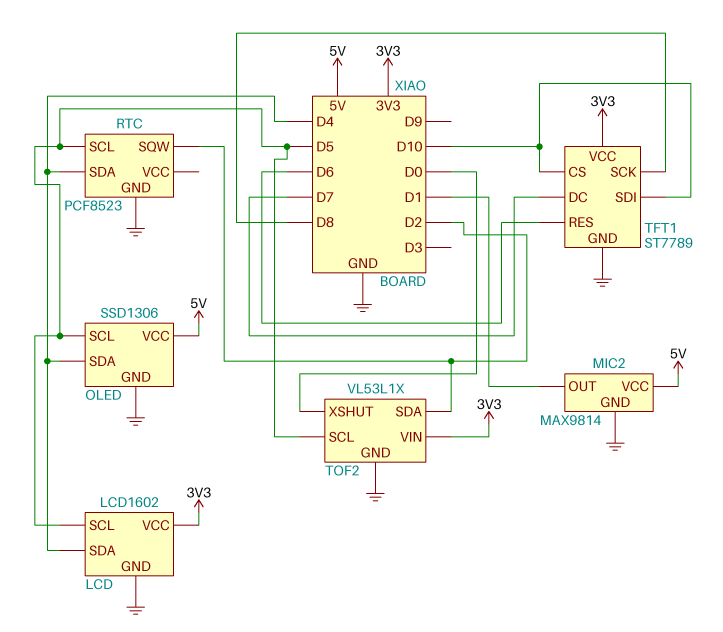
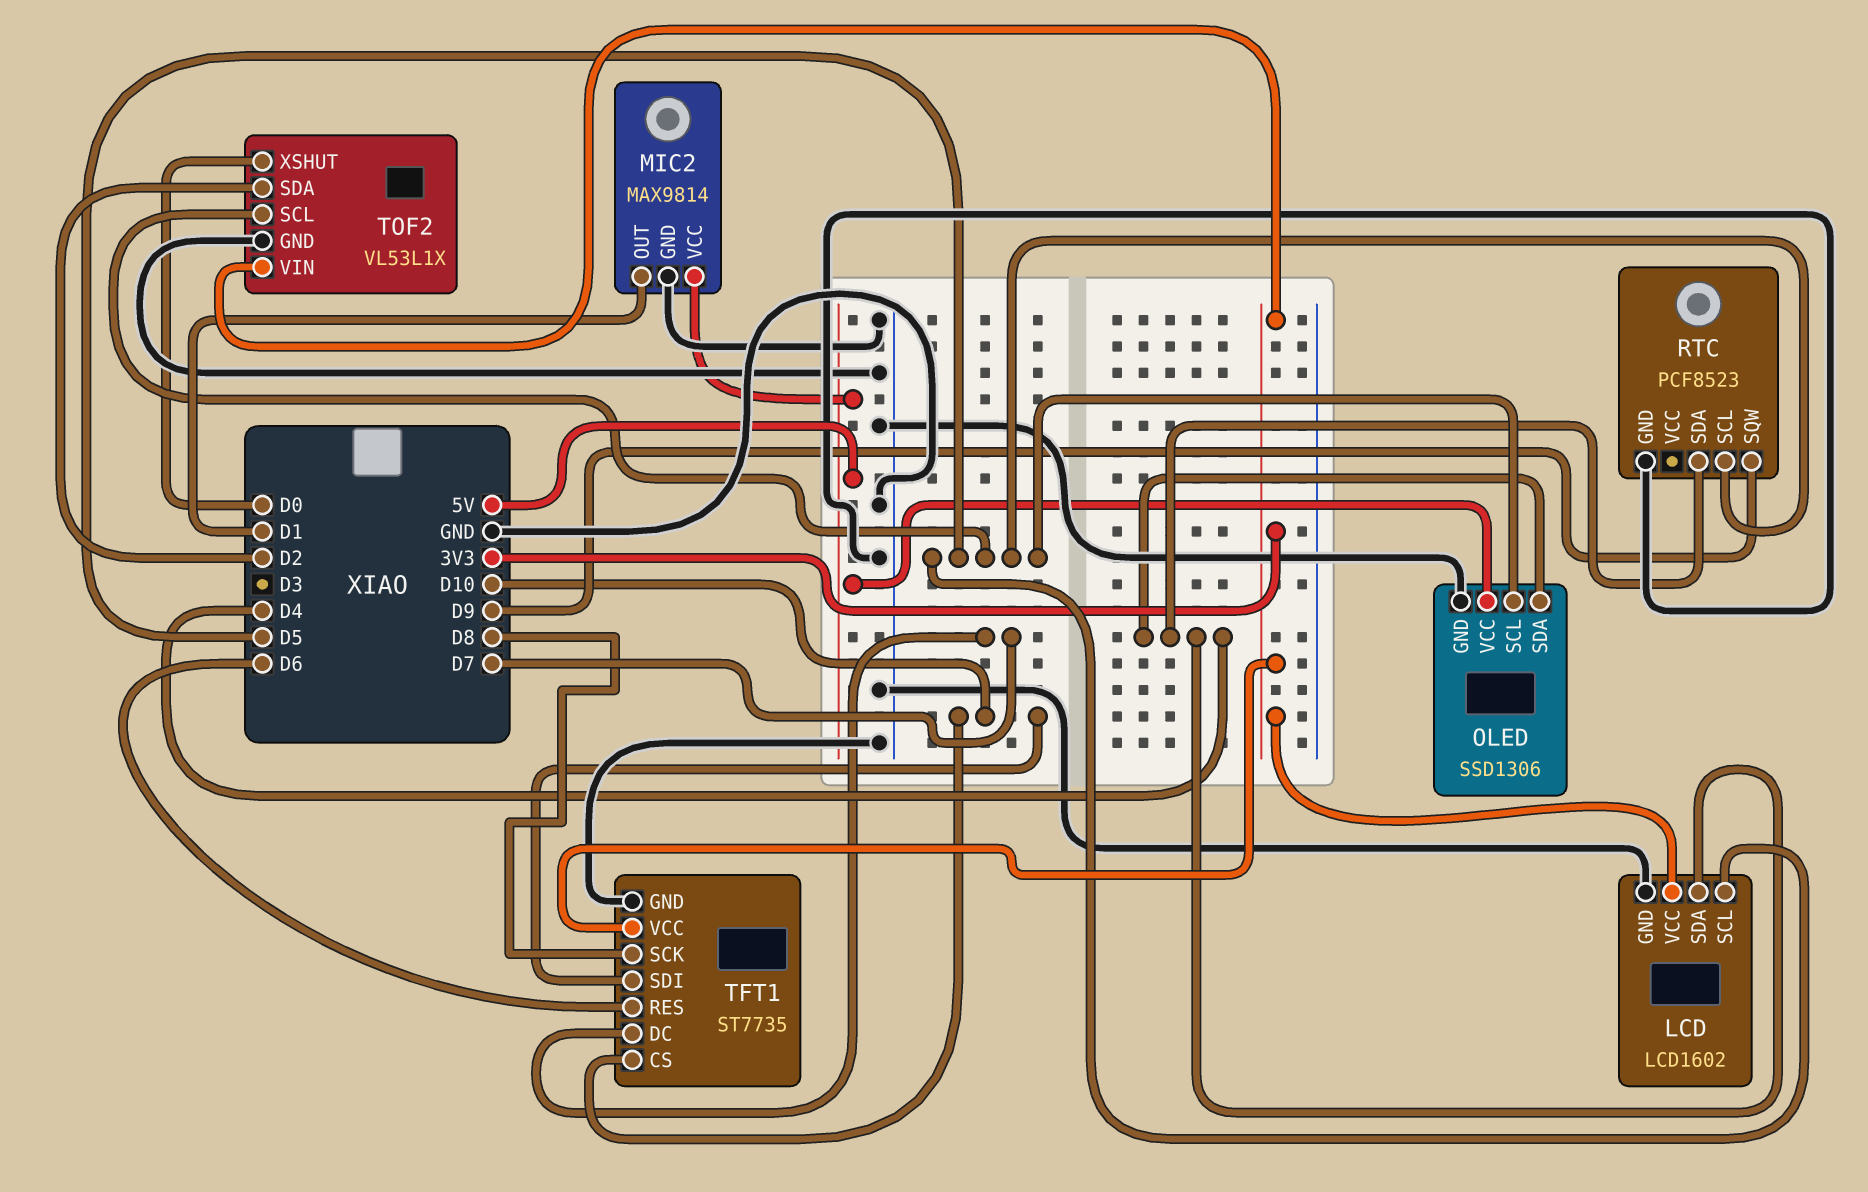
RTC pin SQW: D2 -> D9
TFT1: ST7789 -> ST7735

